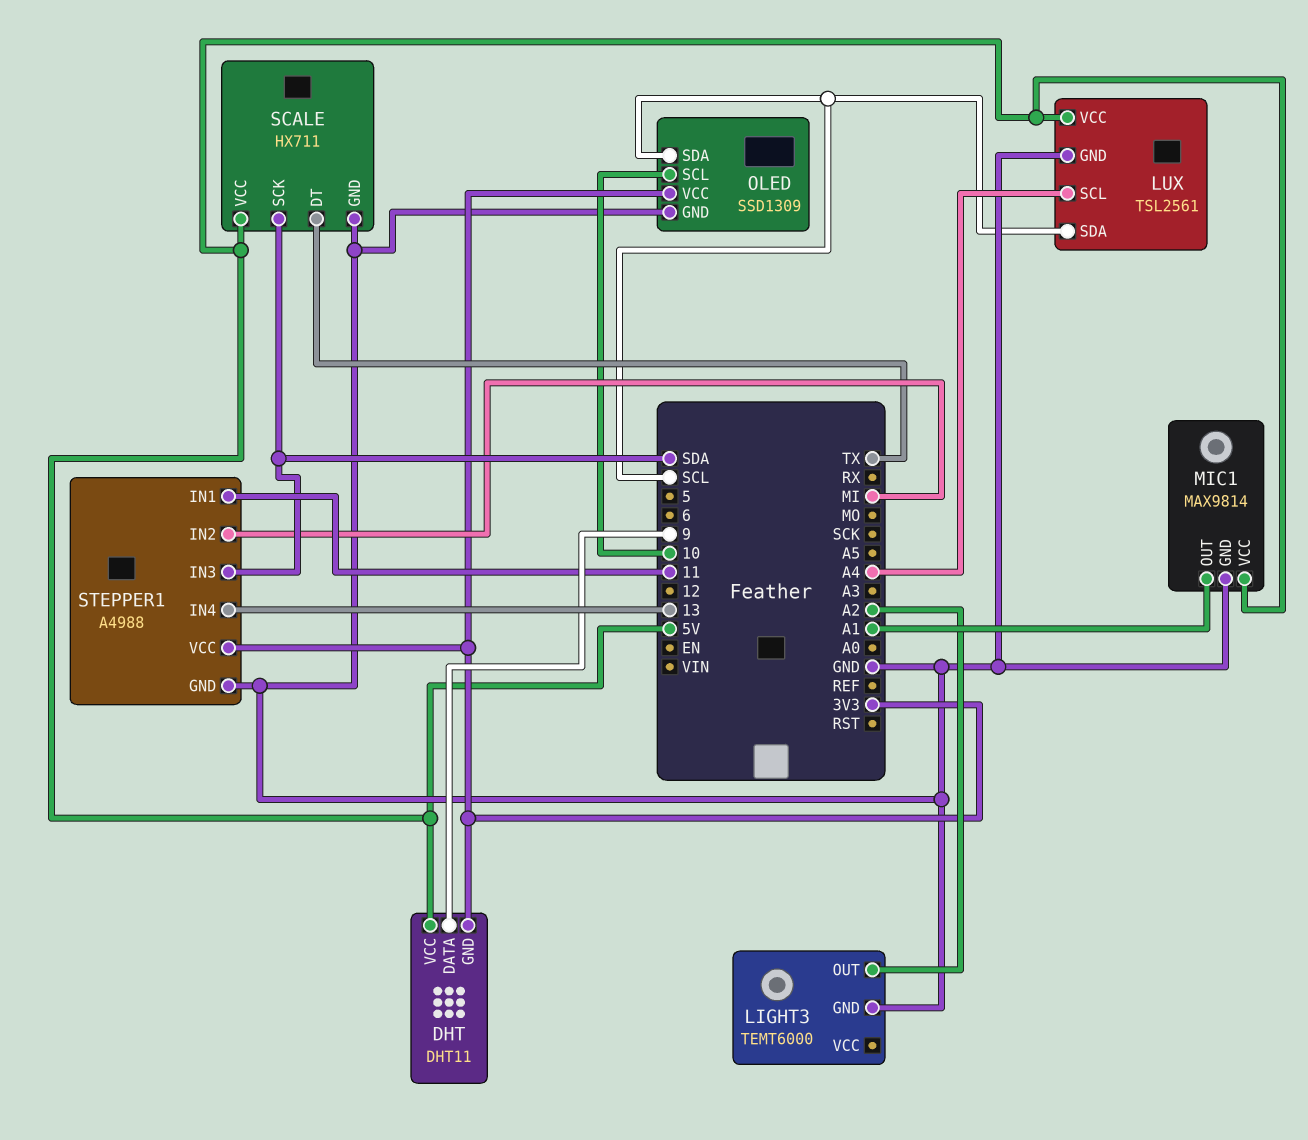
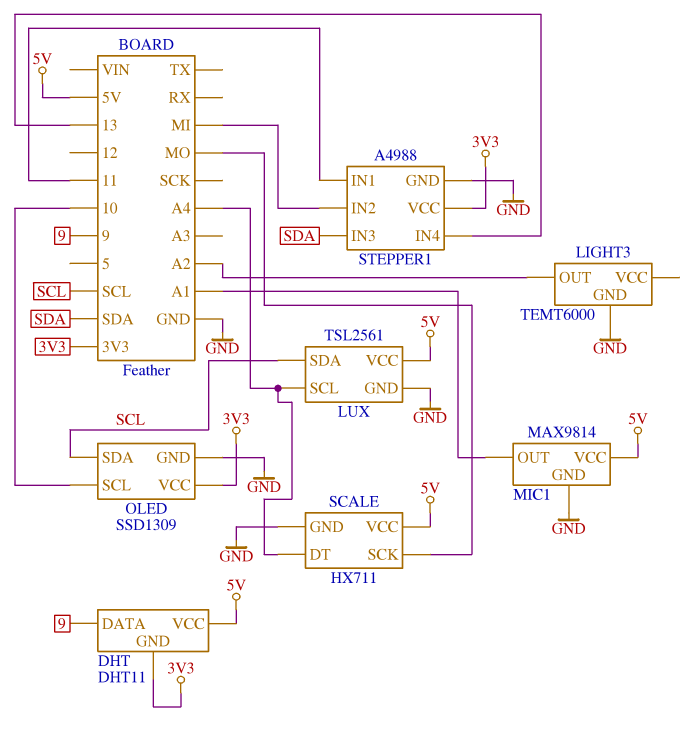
SCALE pin DT: TX -> A4
SCALE pin SCK: SDA -> MO

